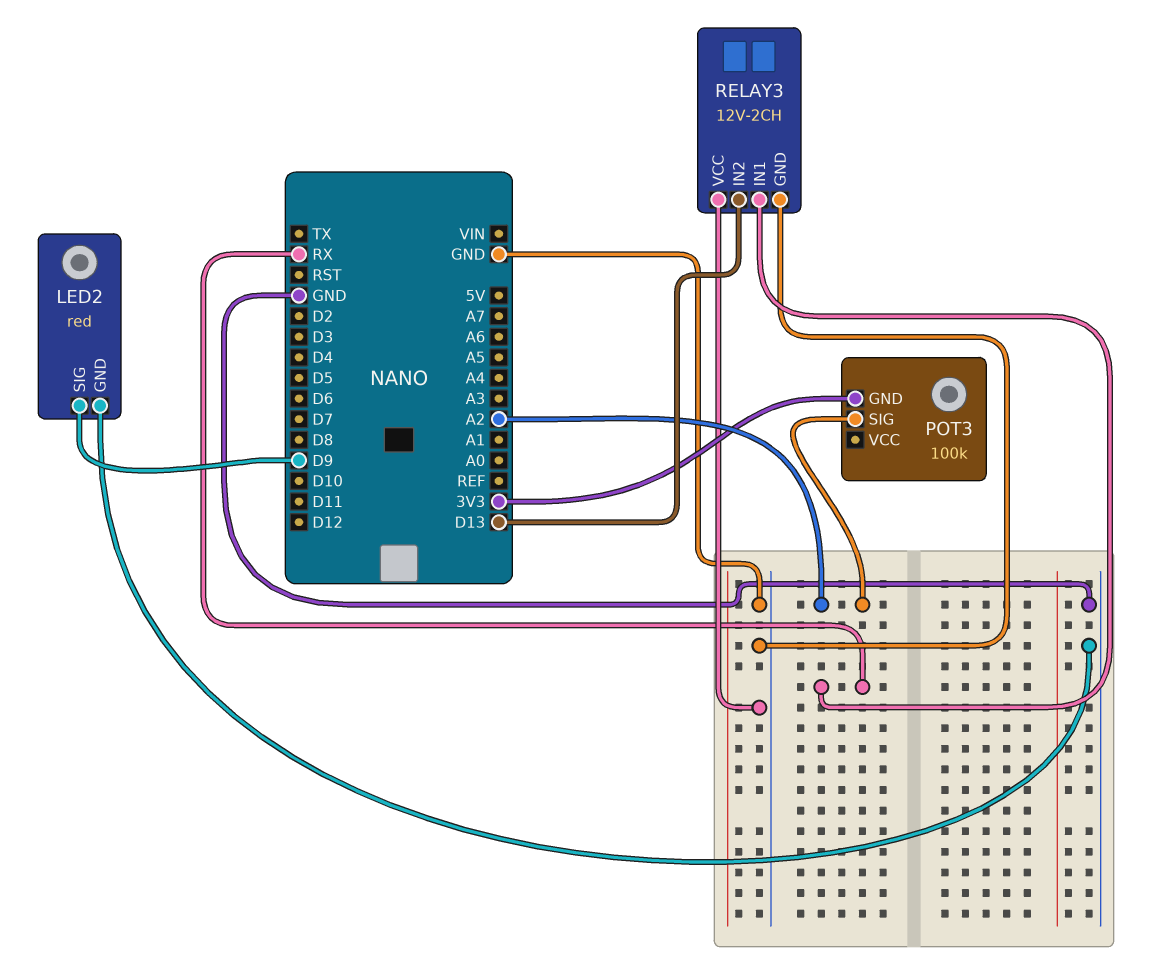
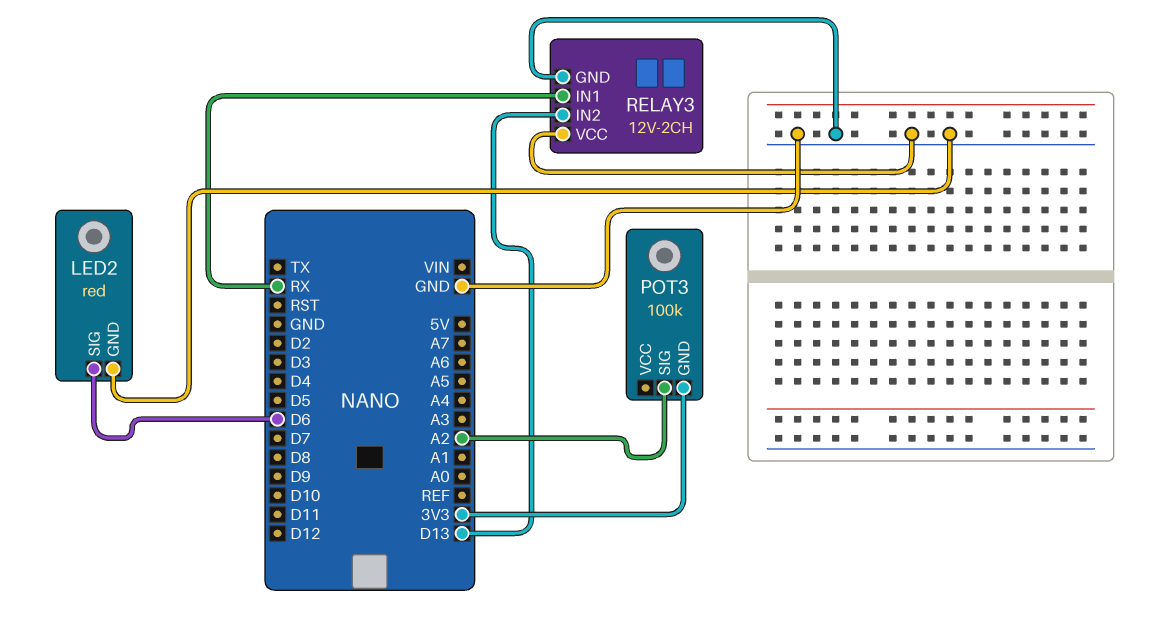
LED2 pin SIG: D9 -> D6

